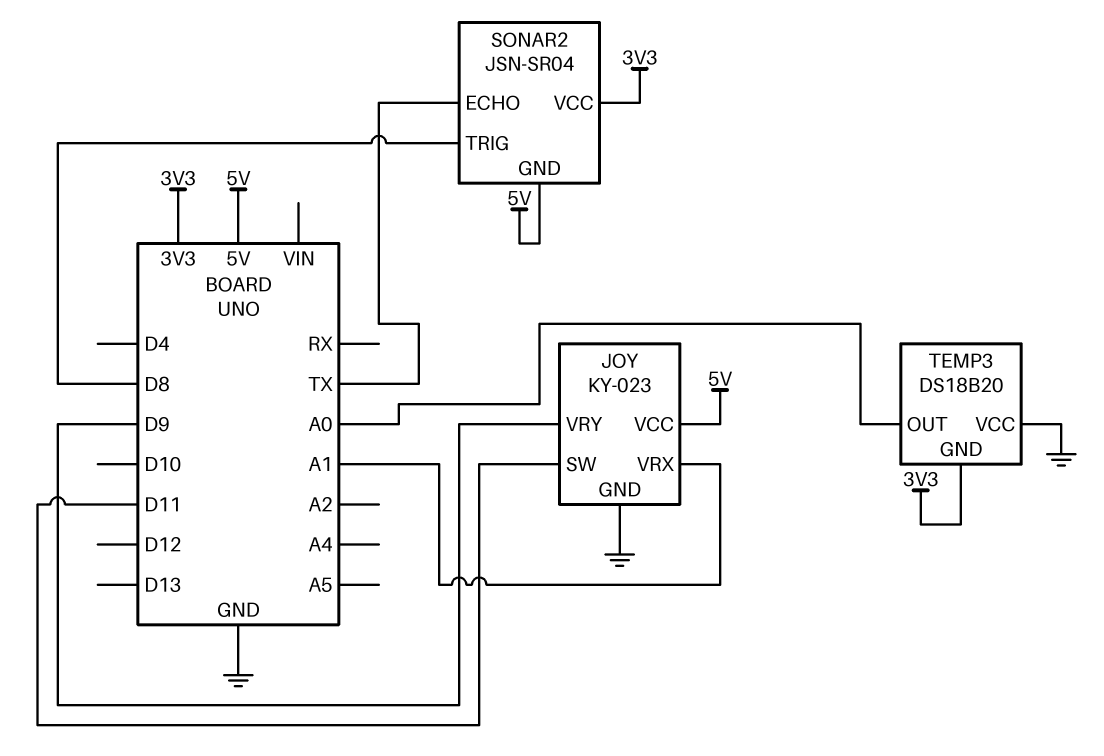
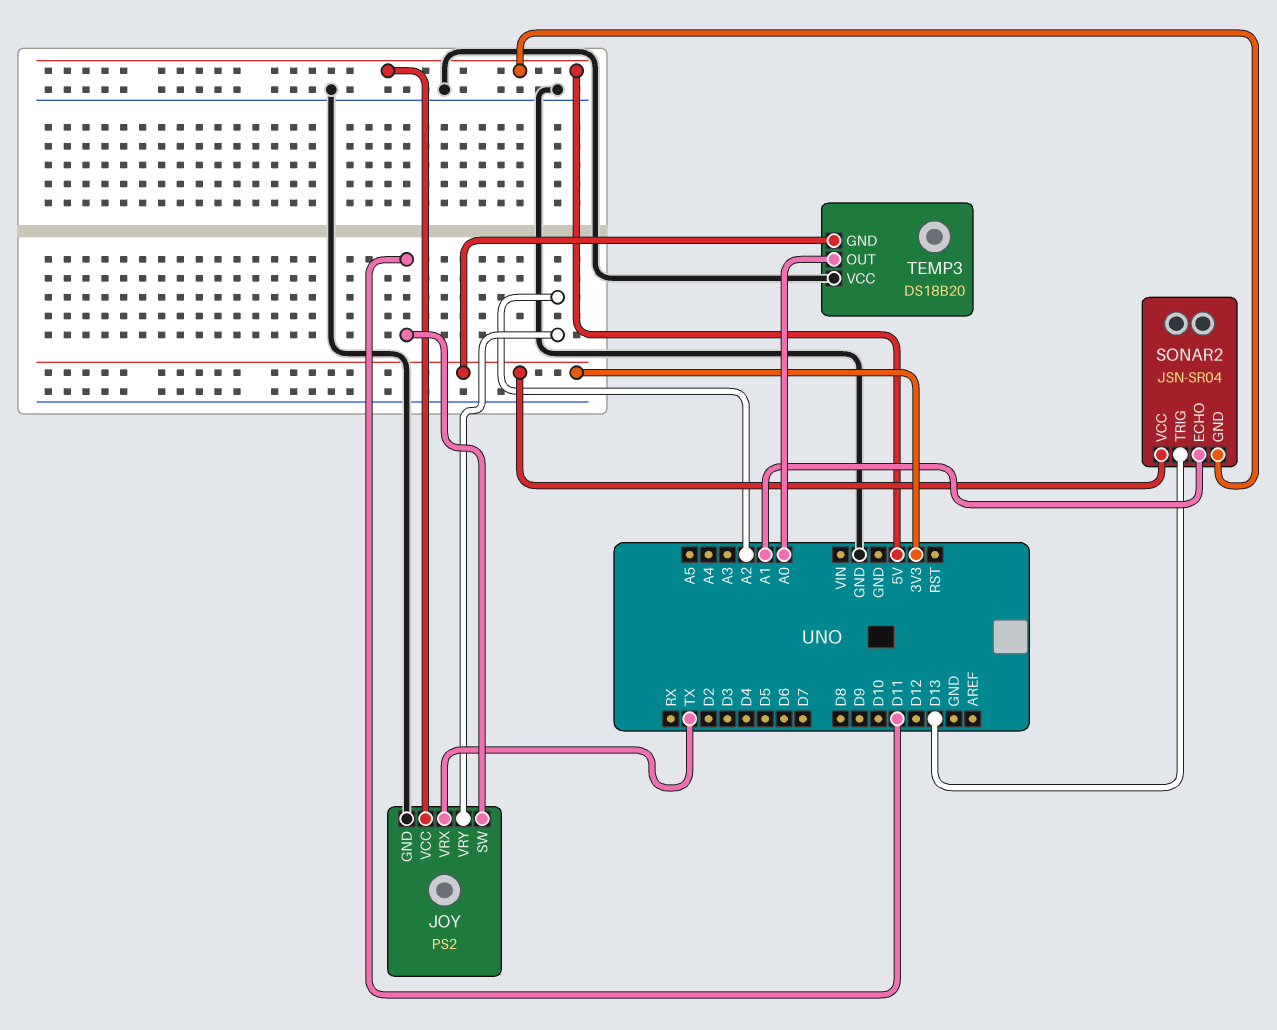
JOY: KY-023 -> PS2
JOY pin VRX: A1 -> TX
JOY pin VRY: D9 -> A2
SONAR2 pin ECHO: TX -> A1
SONAR2 pin TRIG: D8 -> D13

